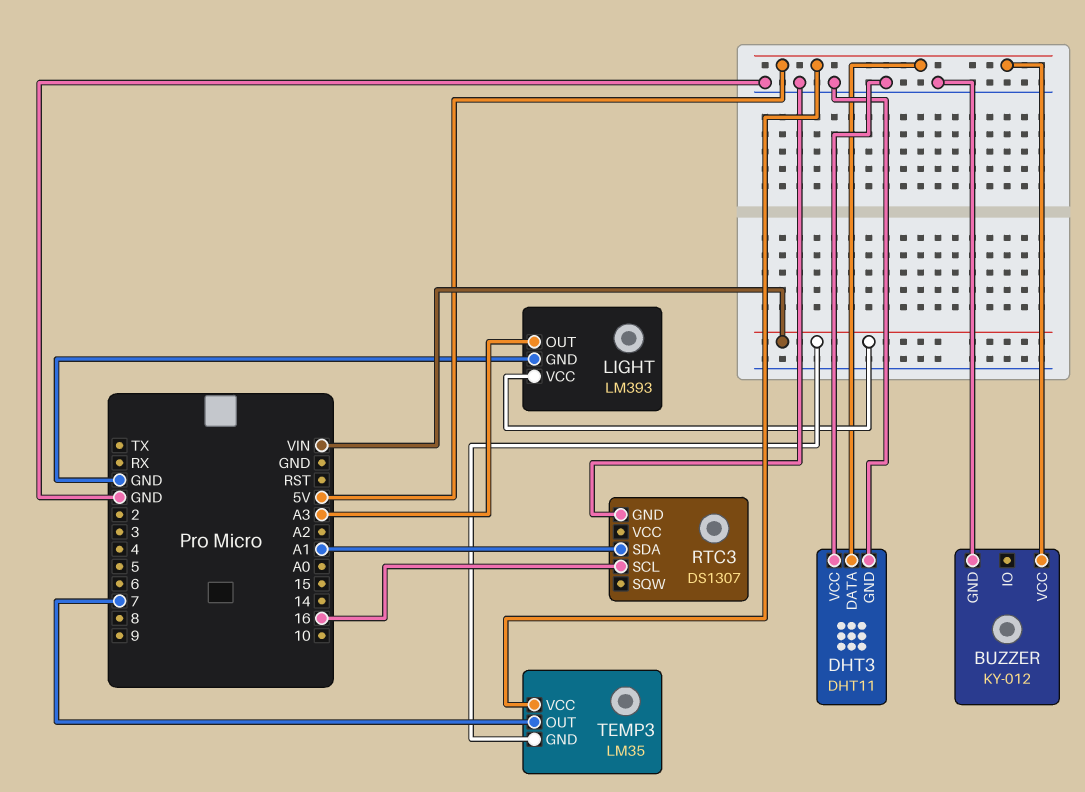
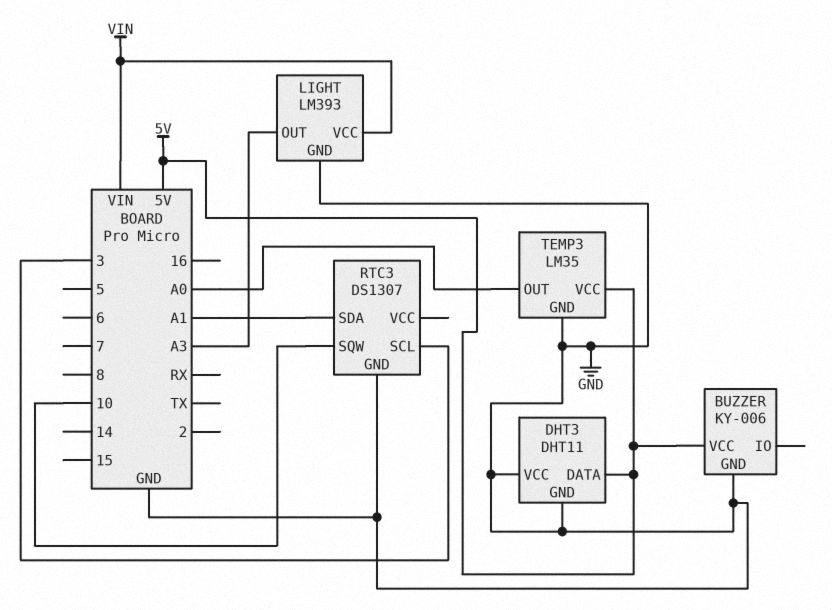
BUZZER: KY-012 -> KY-006
RTC3 pin SCL: 16 -> 3
RTC3 pin SQW: none -> 10
TEMP3 pin GND: VIN -> GND
TEMP3 pin OUT: 7 -> A0

